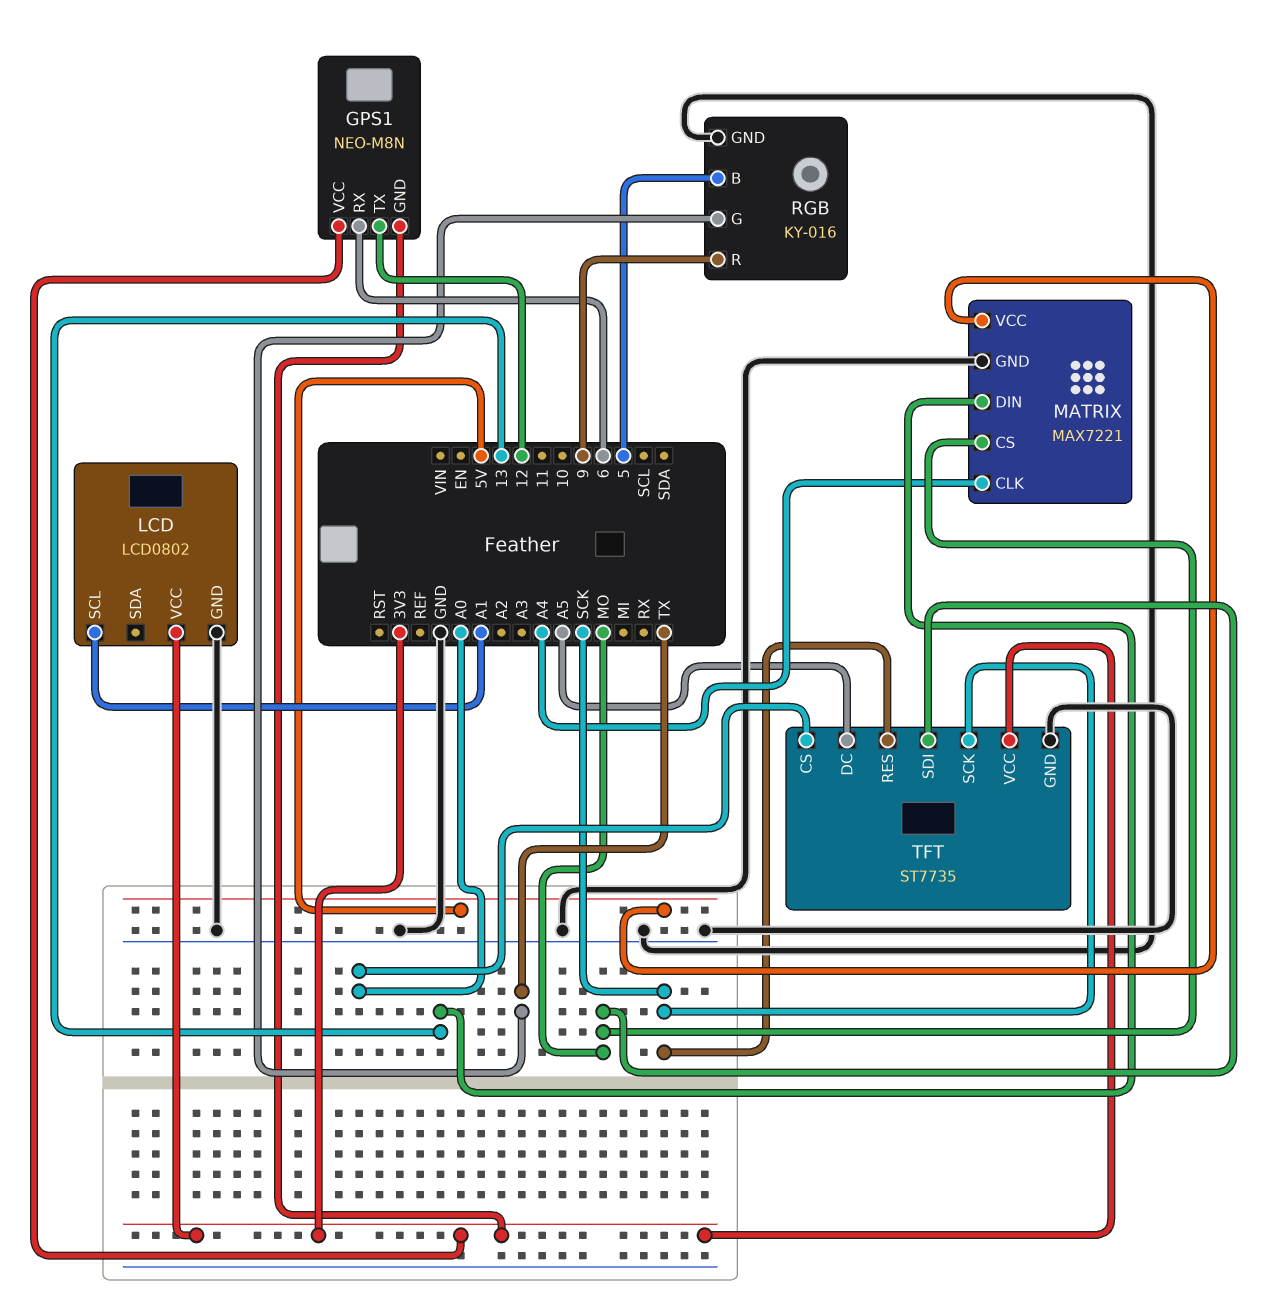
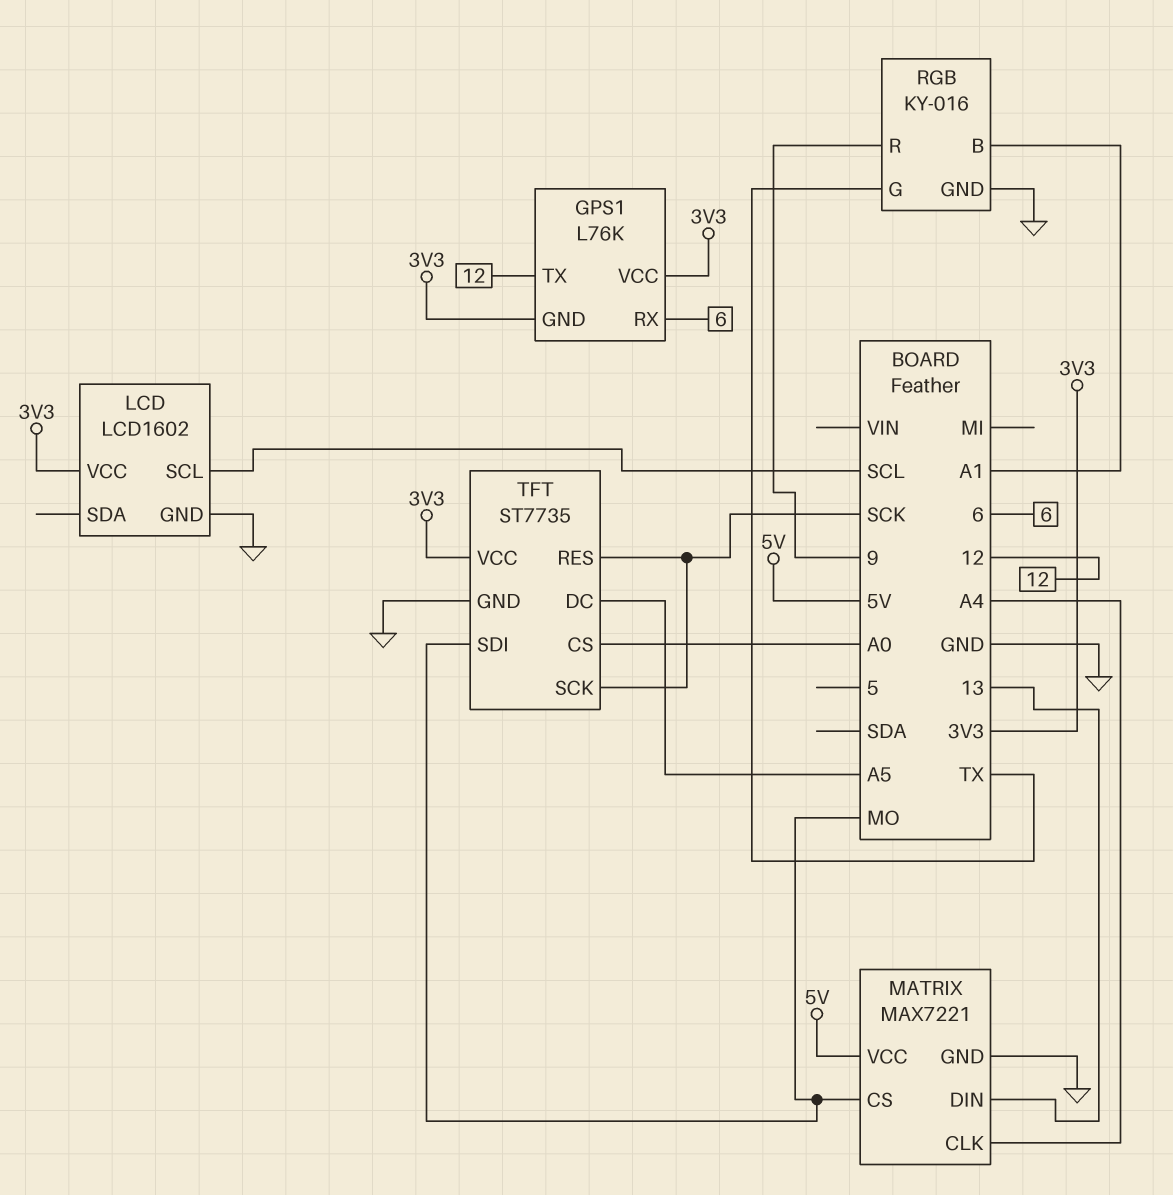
GPS1: NEO-M8N -> L76K
LCD: LCD0802 -> LCD1602
LCD pin SCL: A1 -> SCL
RGB pin B: 5 -> A1

